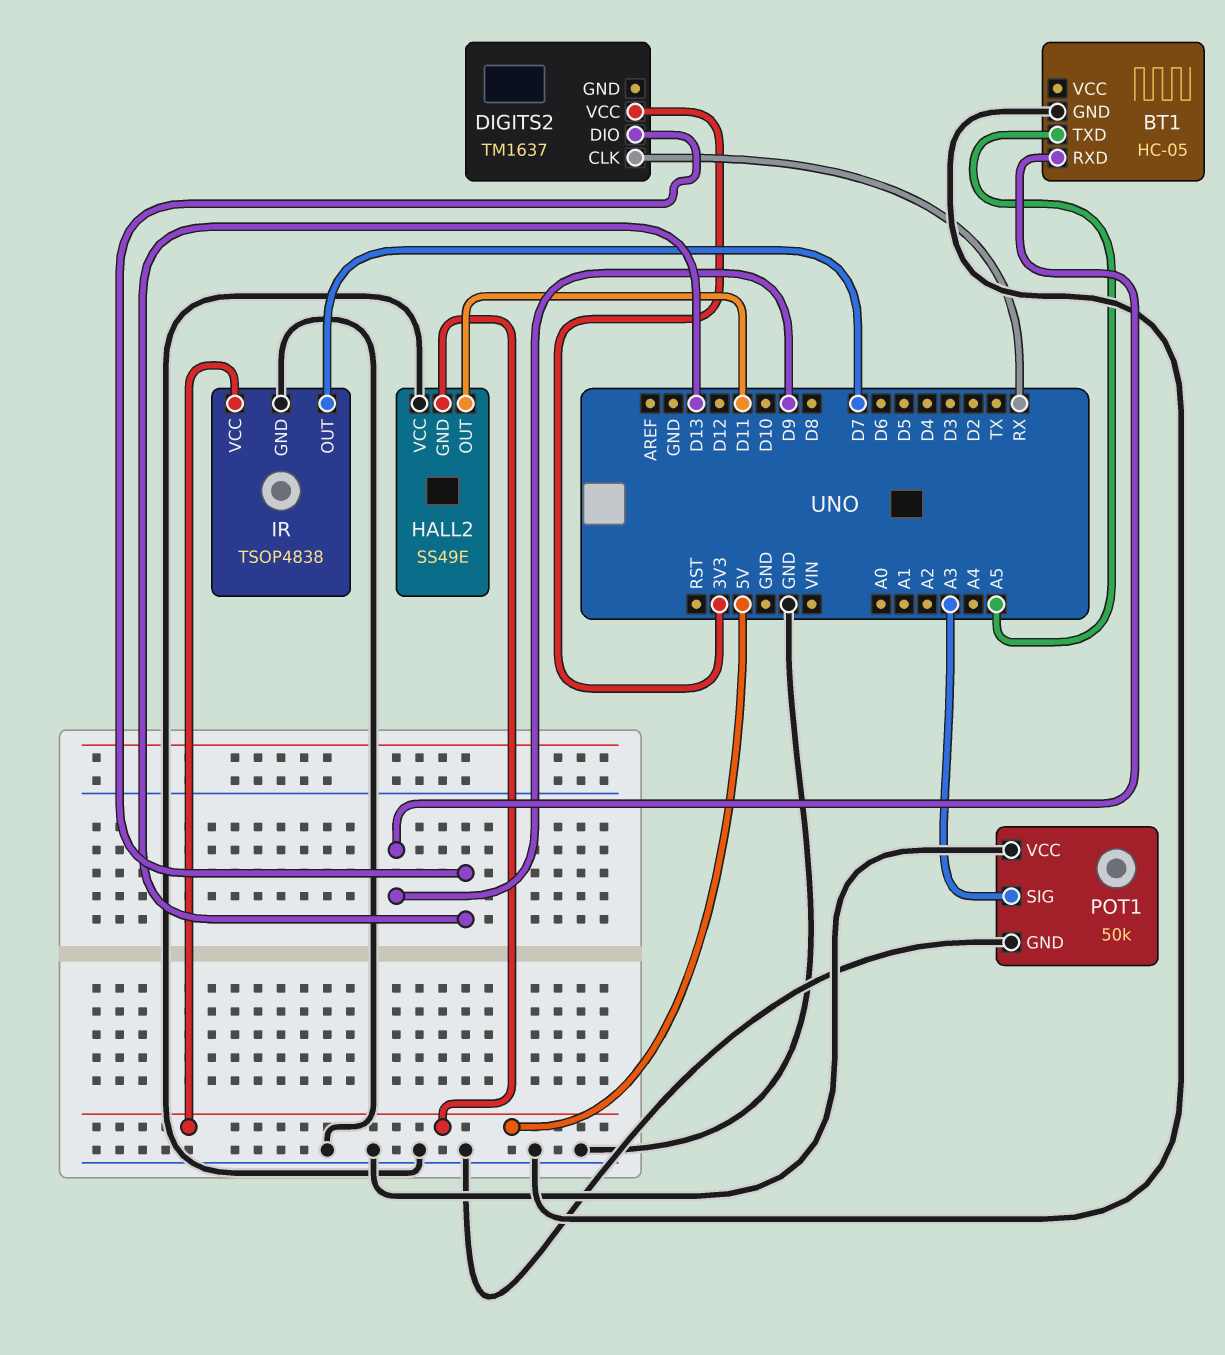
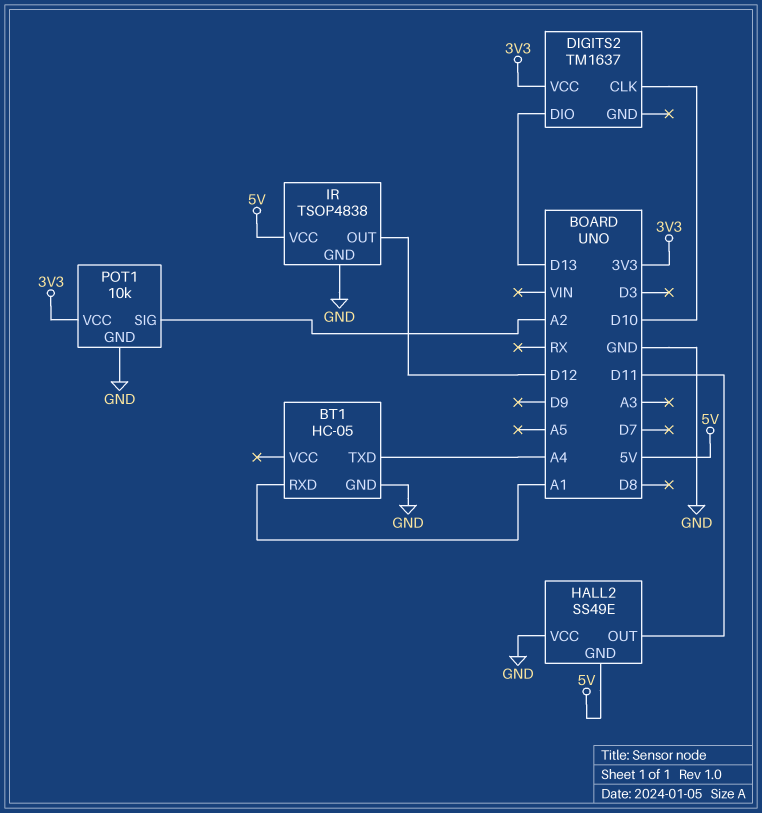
BT1 pin RXD: D9 -> A1
BT1 pin TXD: A5 -> A4
DIGITS2 pin CLK: RX -> D10
IR pin OUT: D7 -> D12
POT1: 50k -> 10k
POT1 pin SIG: A3 -> A2
POT1 pin VCC: GND -> 3V3

